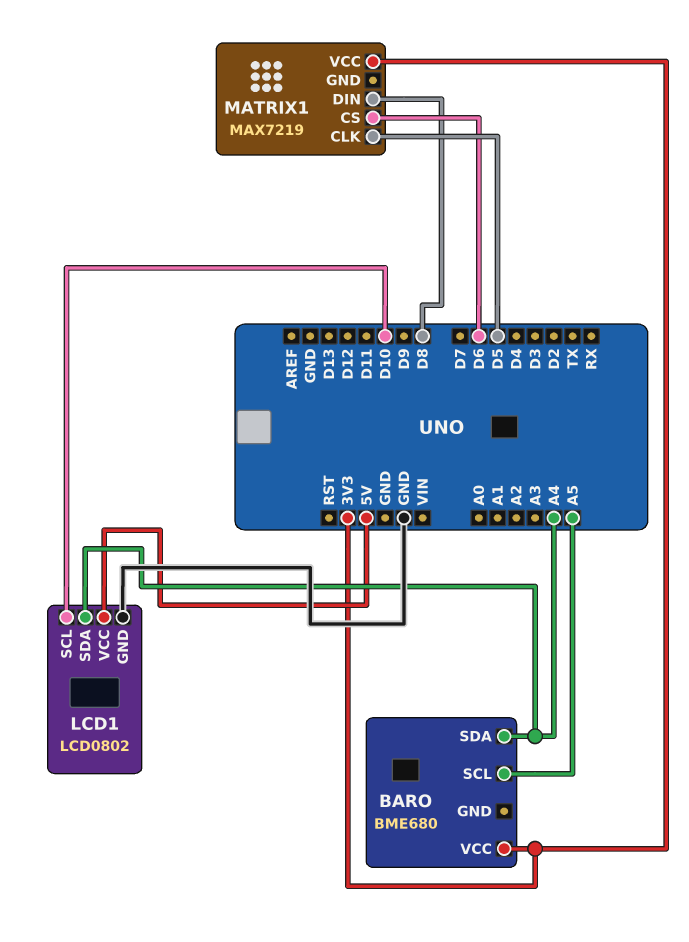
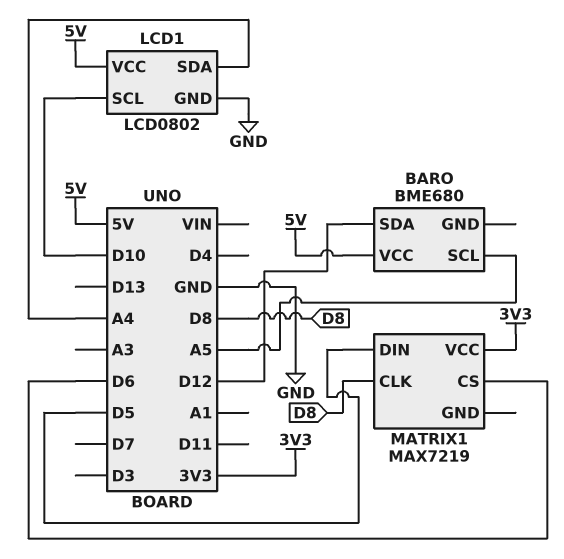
BARO pin SDA: A4 -> D12
BARO pin VCC: 3V3 -> 5V
MATRIX1 pin CLK: D5 -> D8
MATRIX1 pin DIN: D8 -> D5

